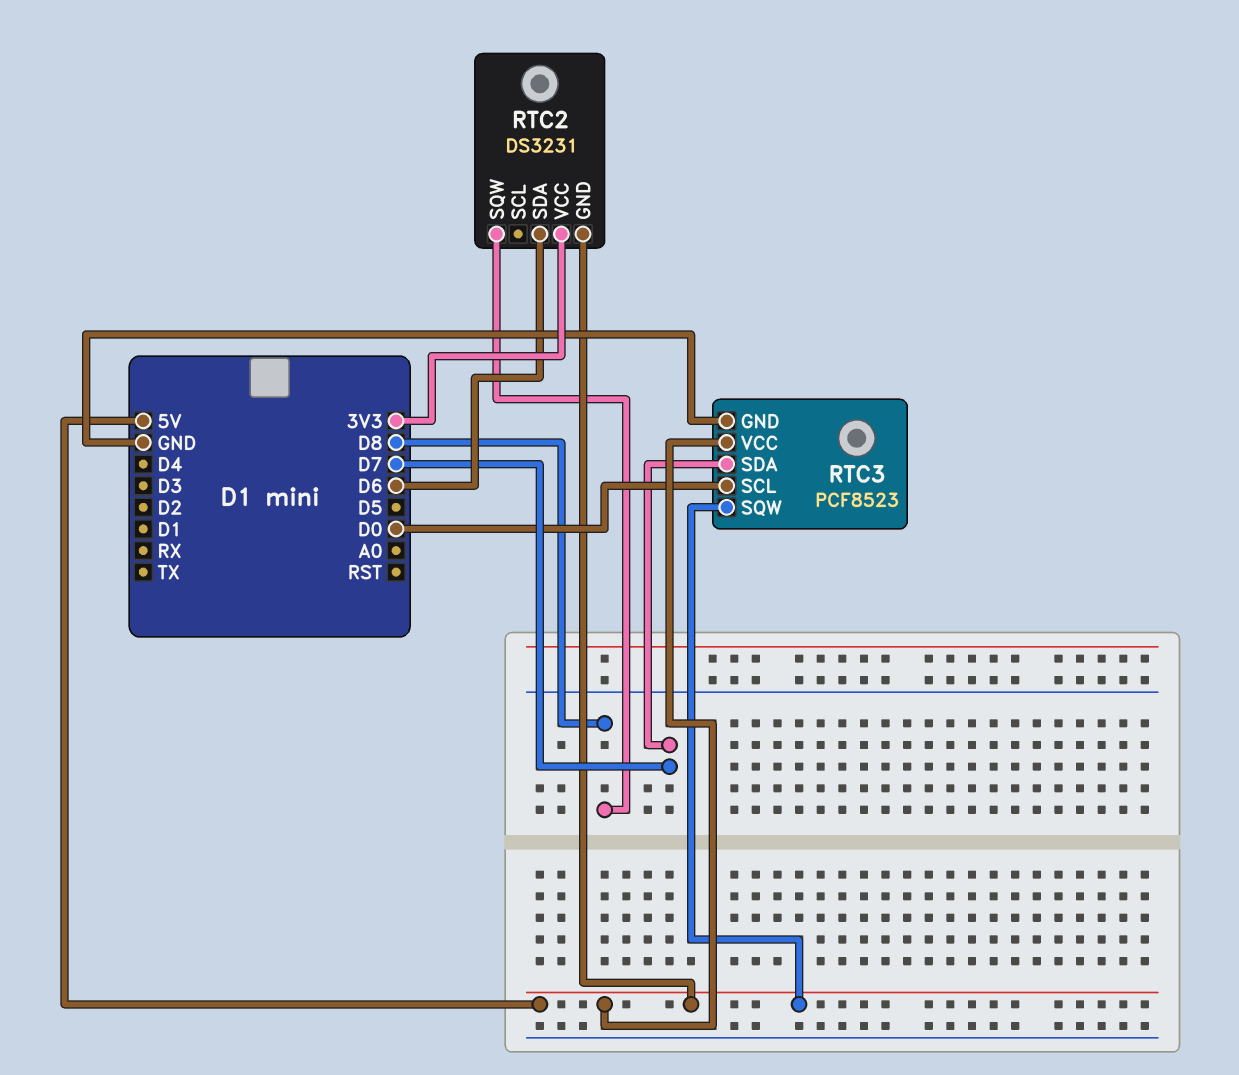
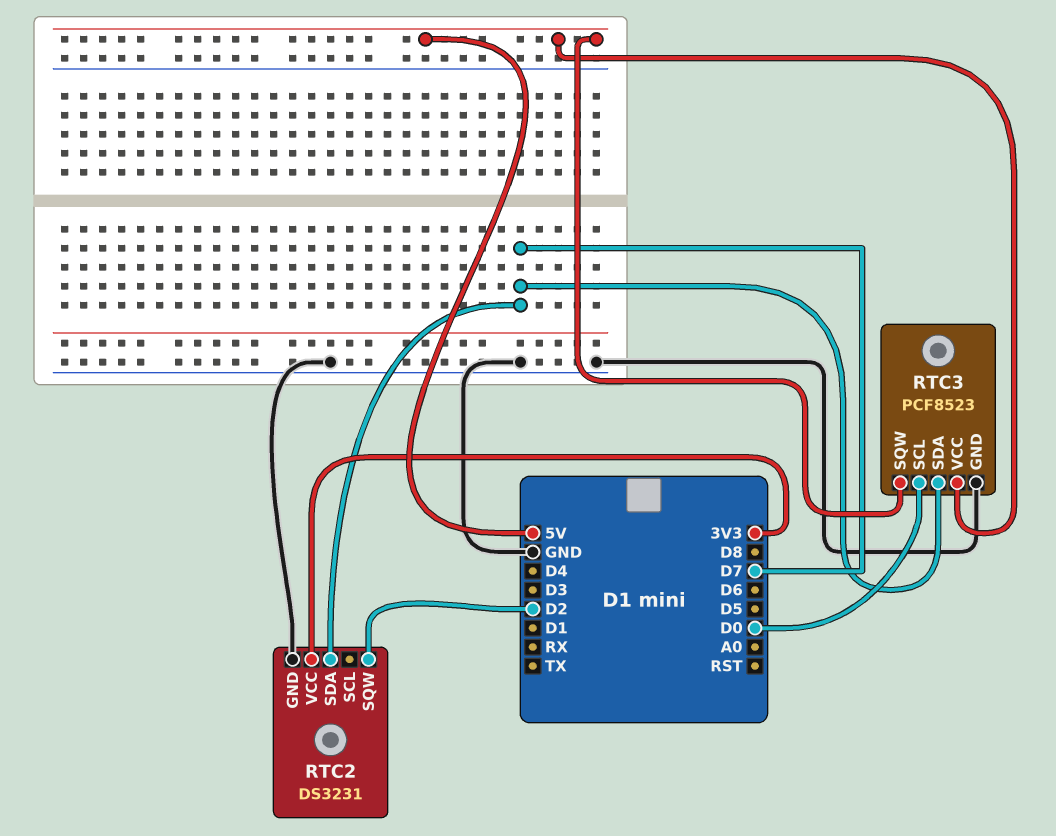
RTC2 pin GND: 5V -> GND
RTC2 pin SDA: D6 -> D7
RTC2 pin SQW: D8 -> D2

